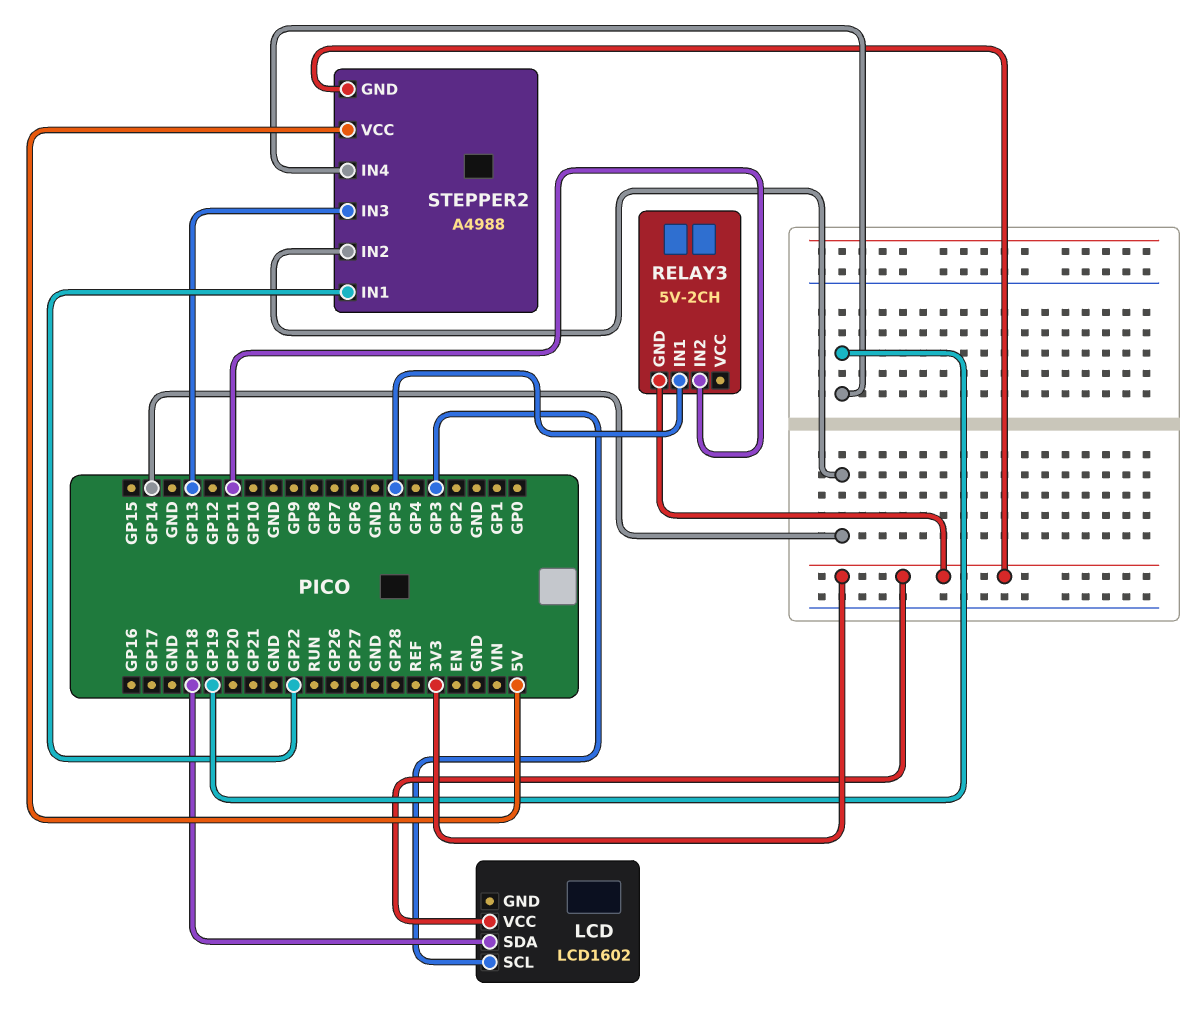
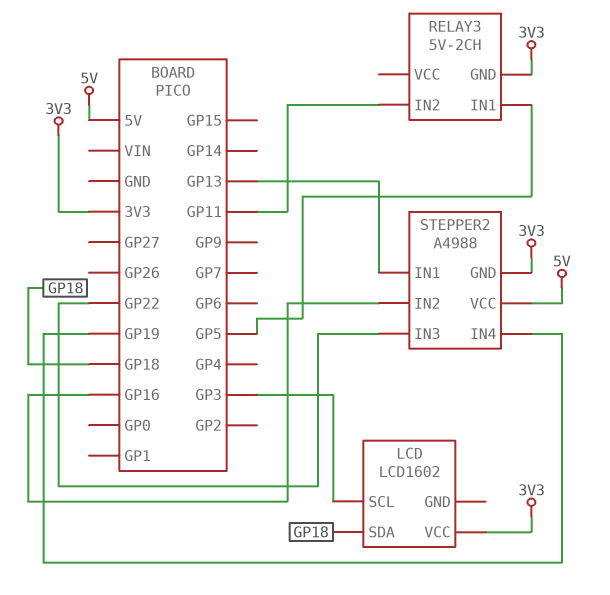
STEPPER2 pin IN1: GP22 -> GP13
STEPPER2 pin IN2: GP14 -> GP16
STEPPER2 pin IN3: GP13 -> GP22

